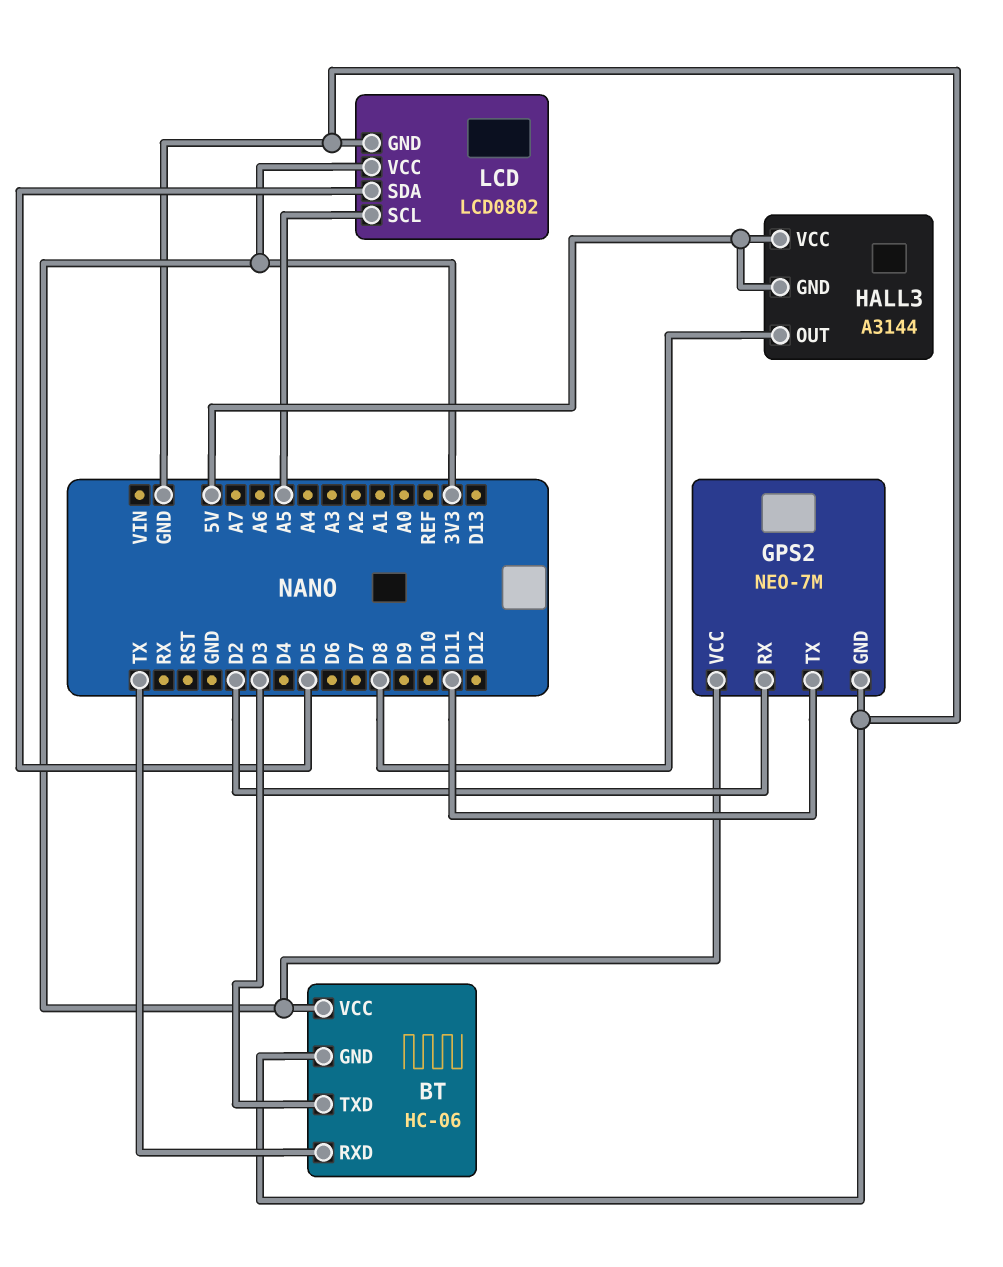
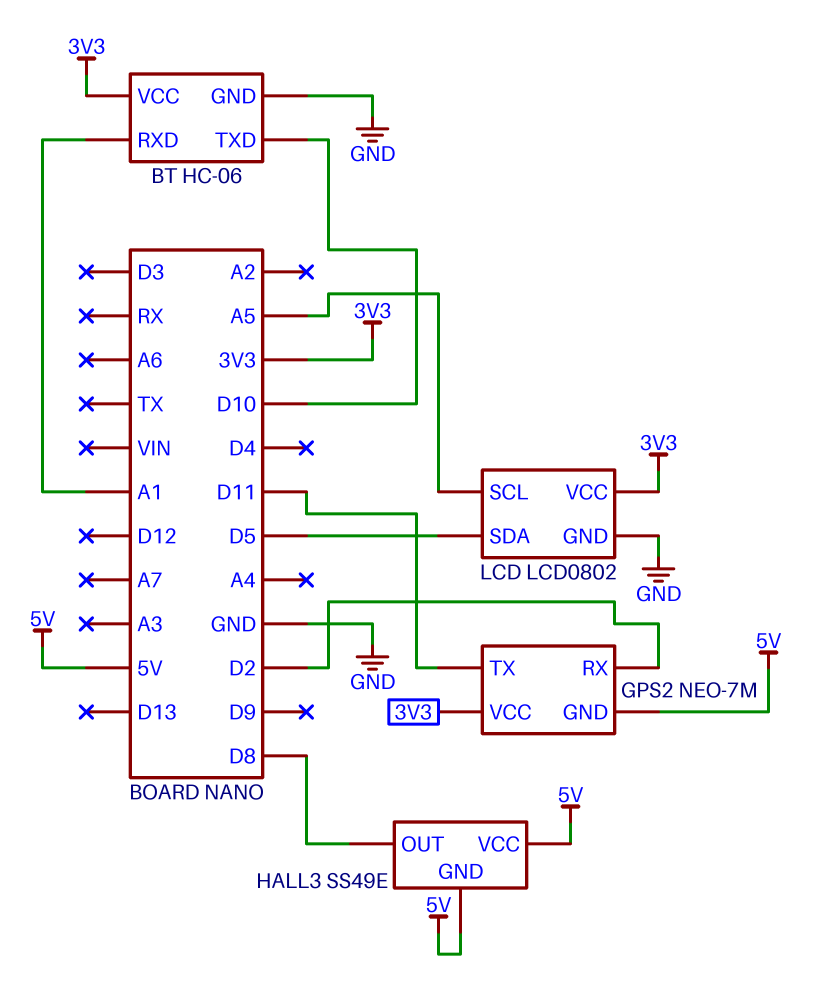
BT pin RXD: TX -> A1
BT pin TXD: D3 -> D10
GPS2 pin GND: GND -> 5V
HALL3: A3144 -> SS49E

